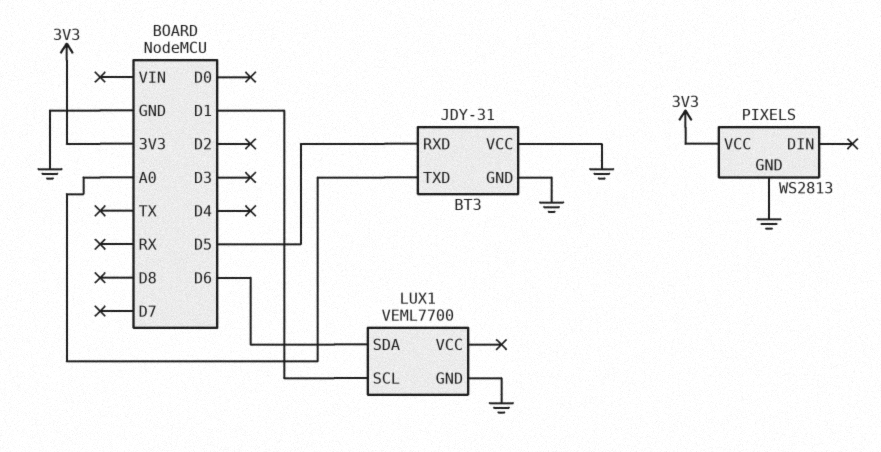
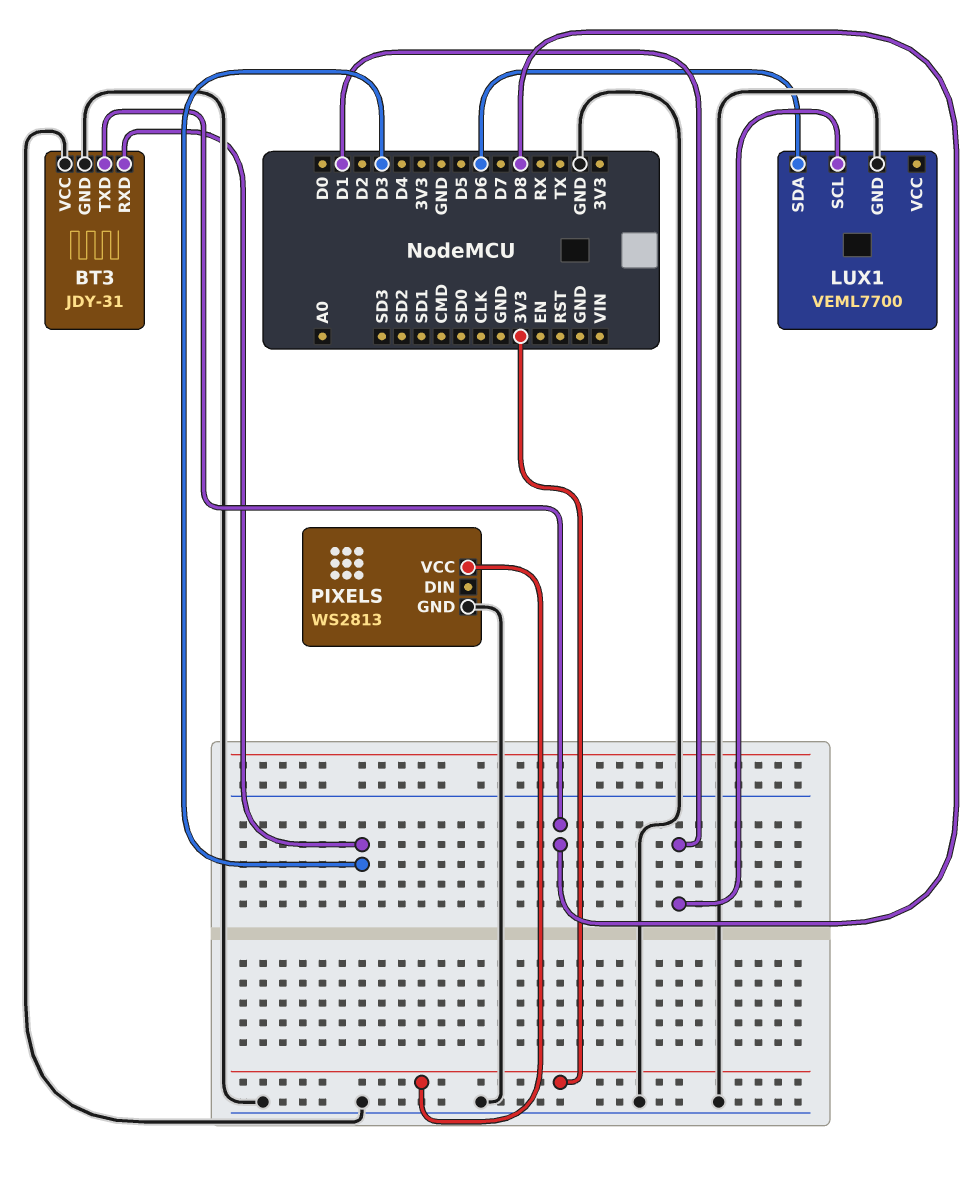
BT3 pin RXD: D5 -> D3
BT3 pin TXD: A0 -> D8

